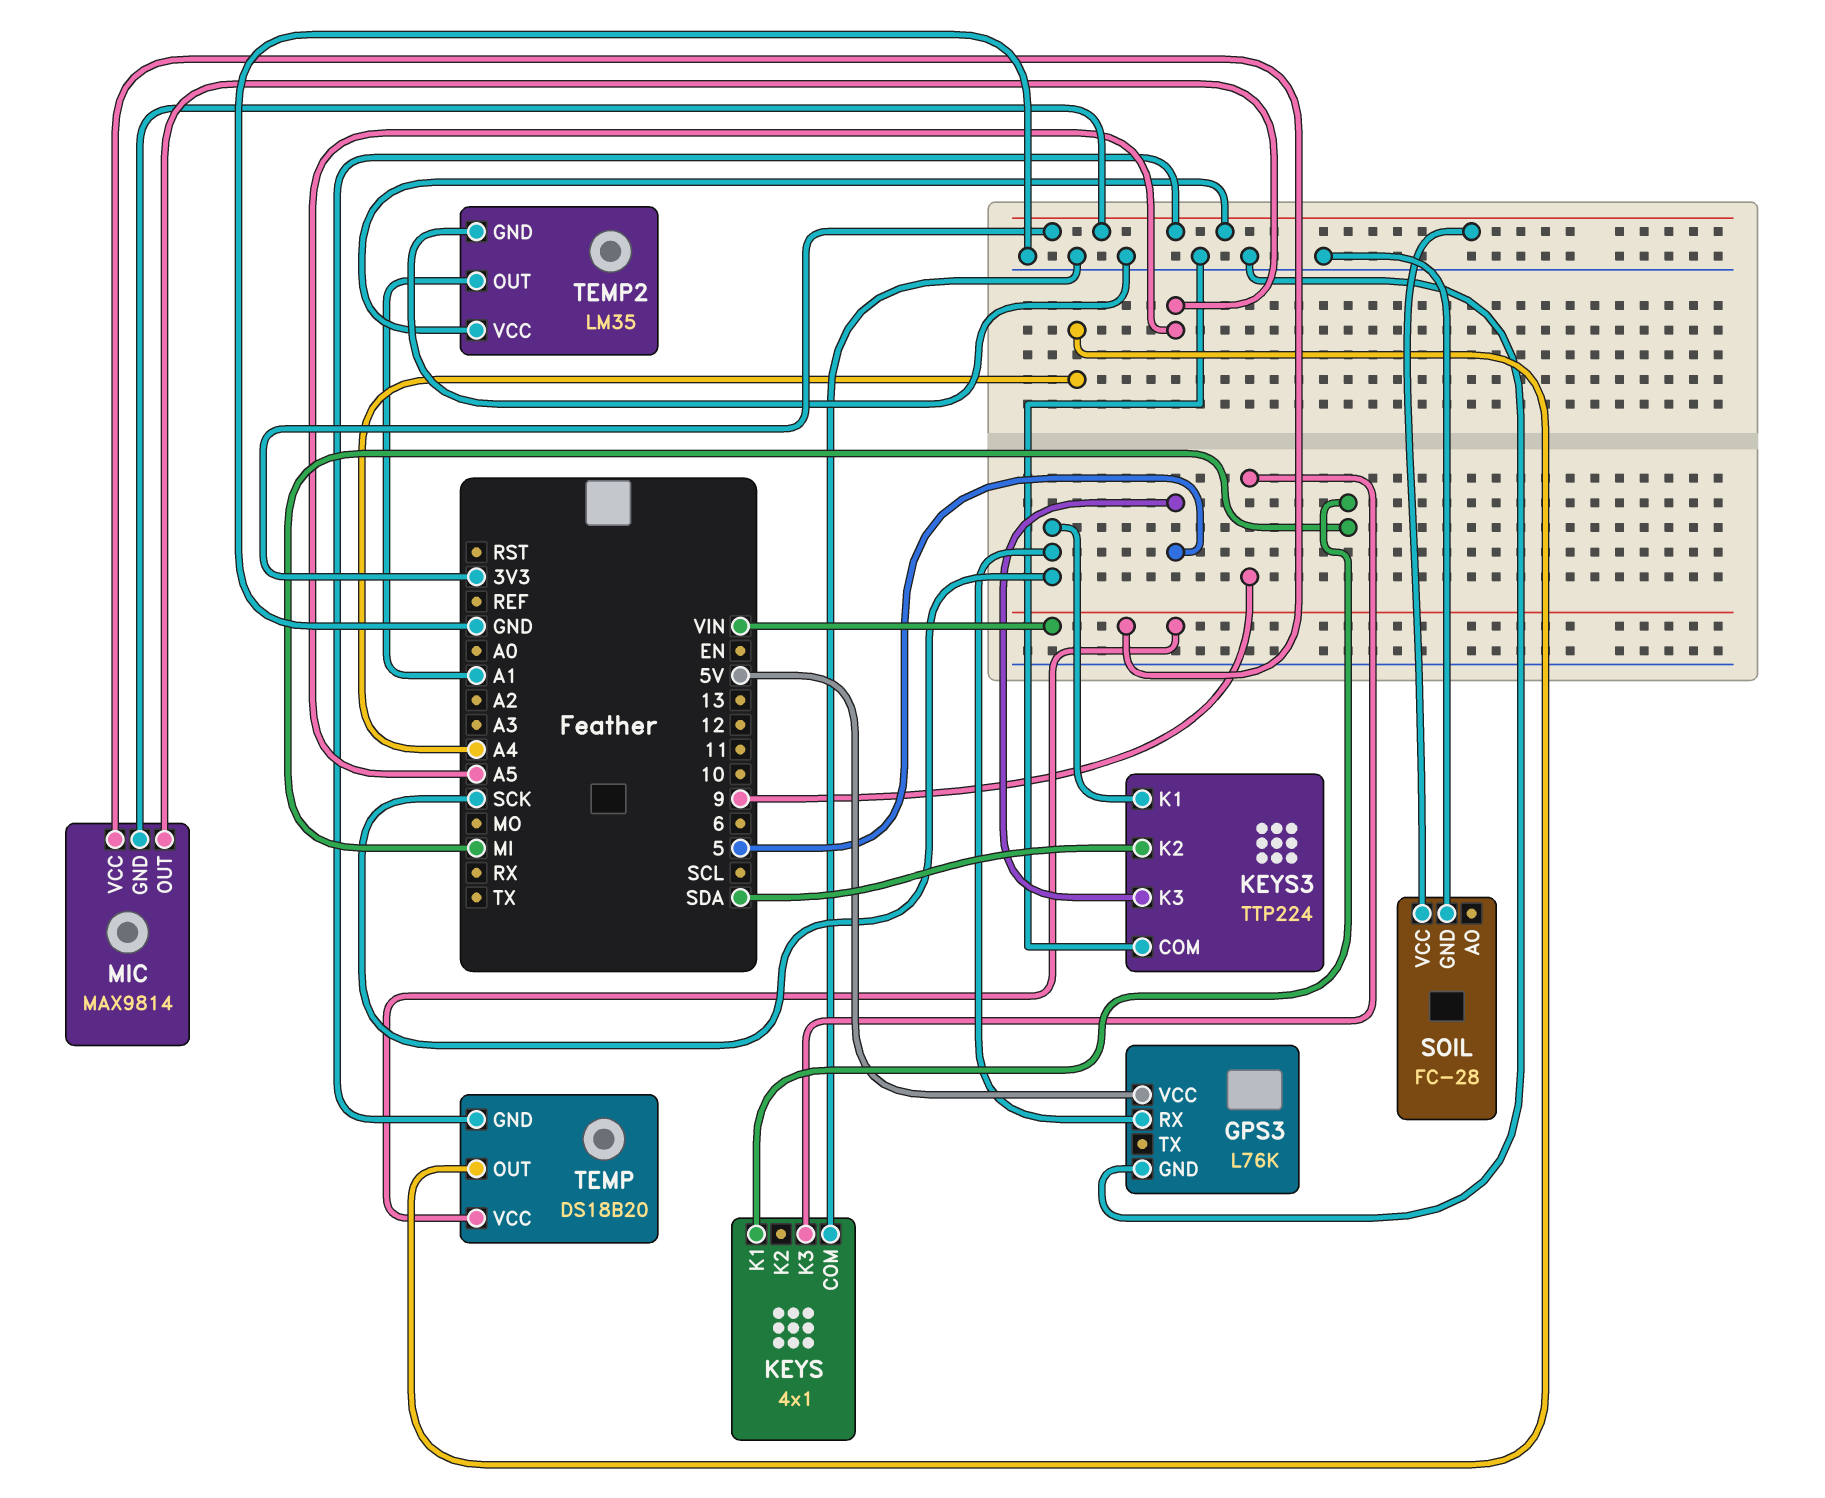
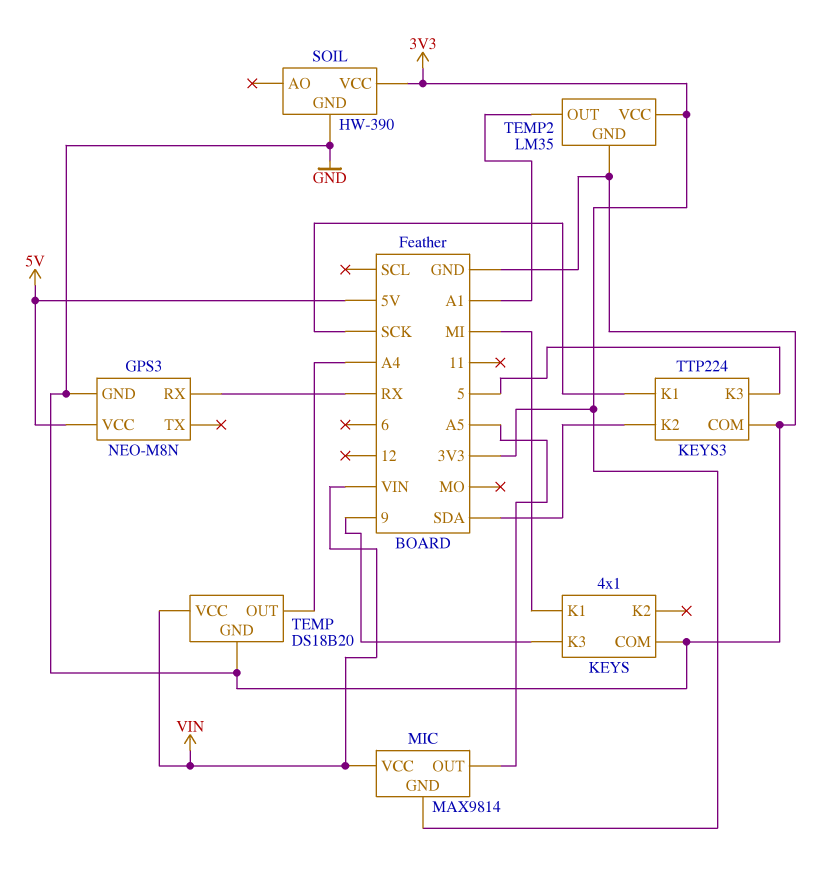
GPS3: L76K -> NEO-M8N
GPS3 pin RX: SCK -> RX
SOIL: FC-28 -> HW-390
TEMP pin GND: 3V3 -> GND

